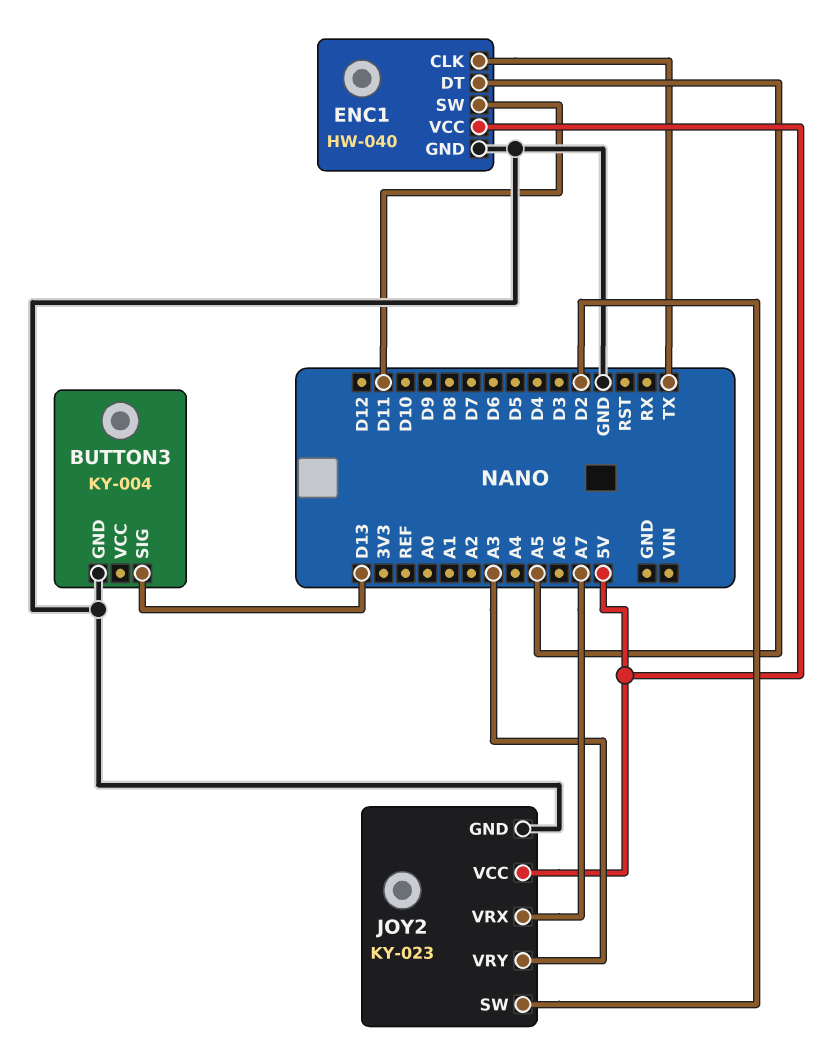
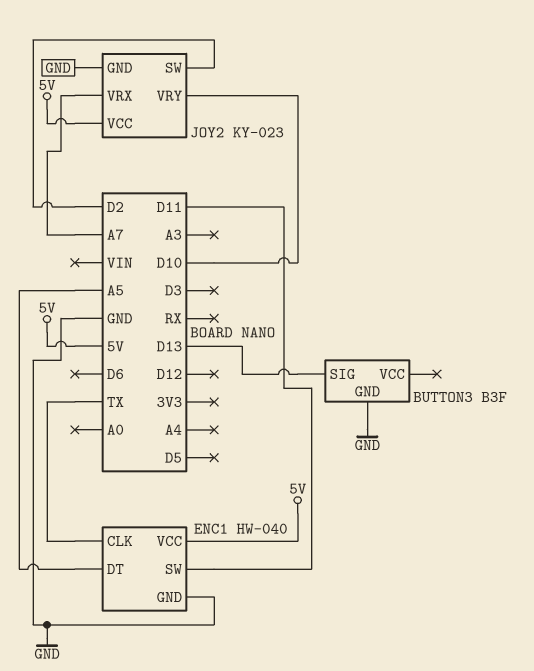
BUTTON3: KY-004 -> B3F
JOY2 pin VRY: A3 -> D10

